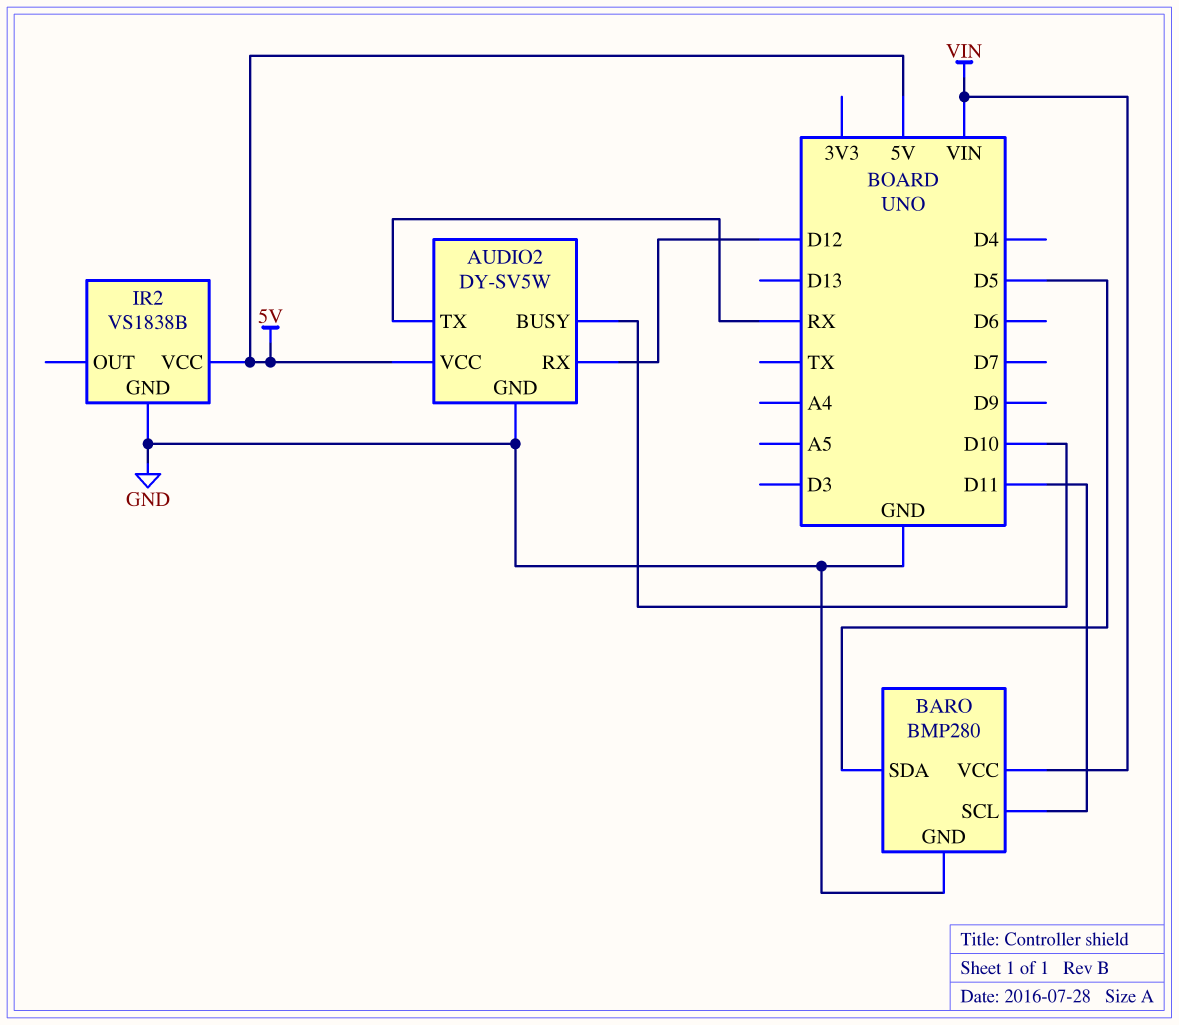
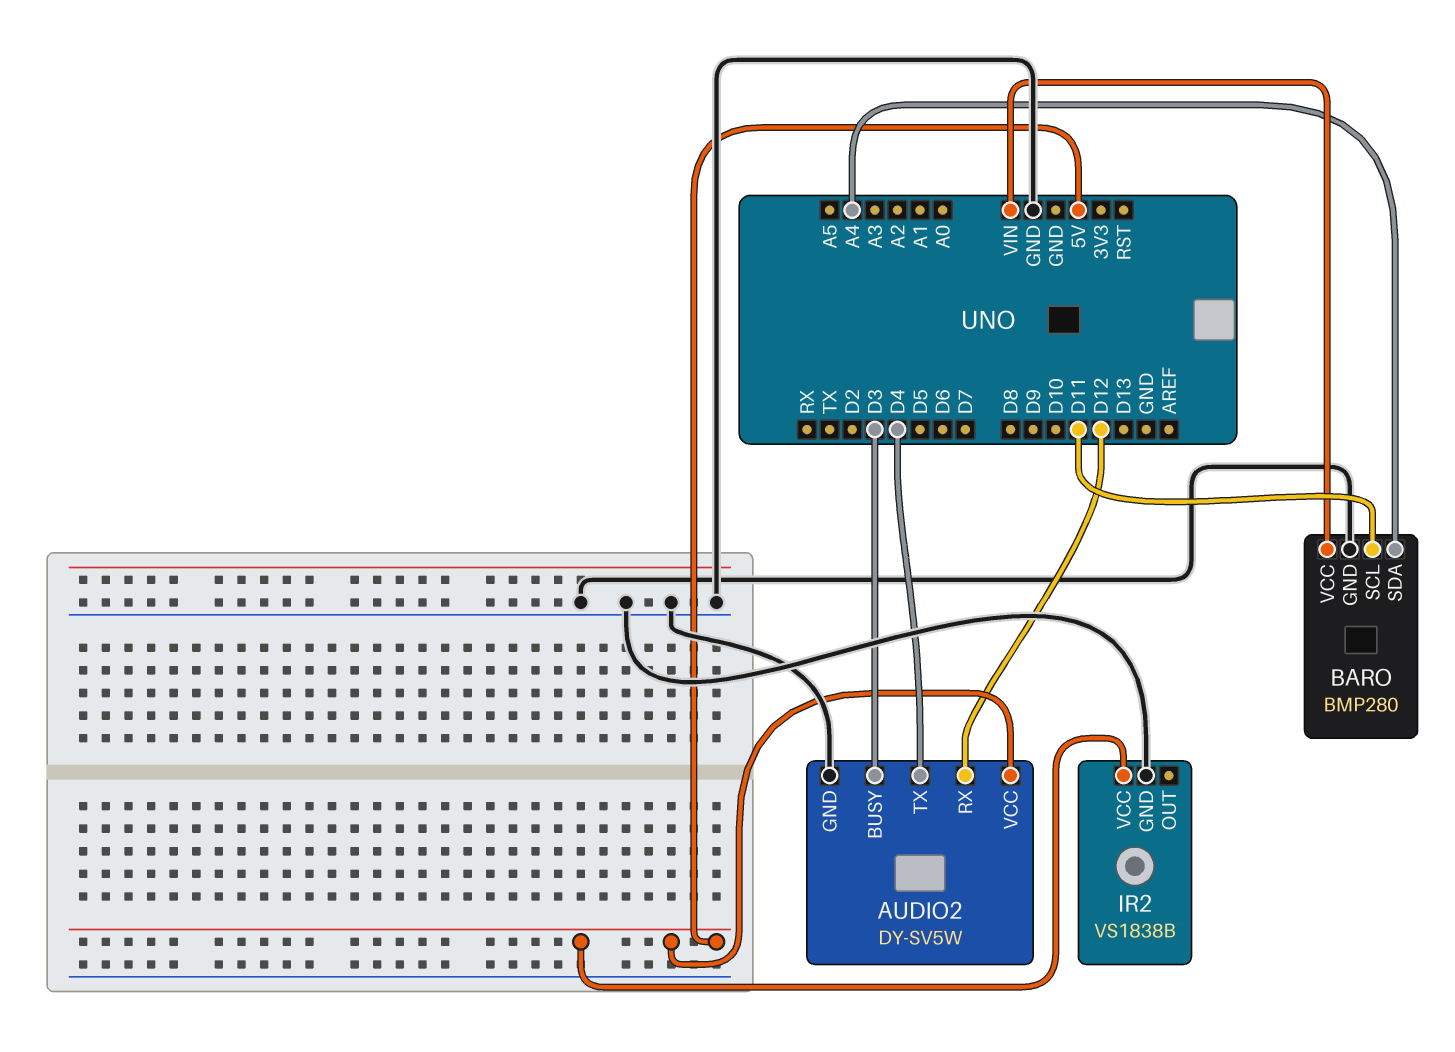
AUDIO2 pin BUSY: D10 -> D3
AUDIO2 pin TX: RX -> D4
BARO pin SDA: D5 -> A4

